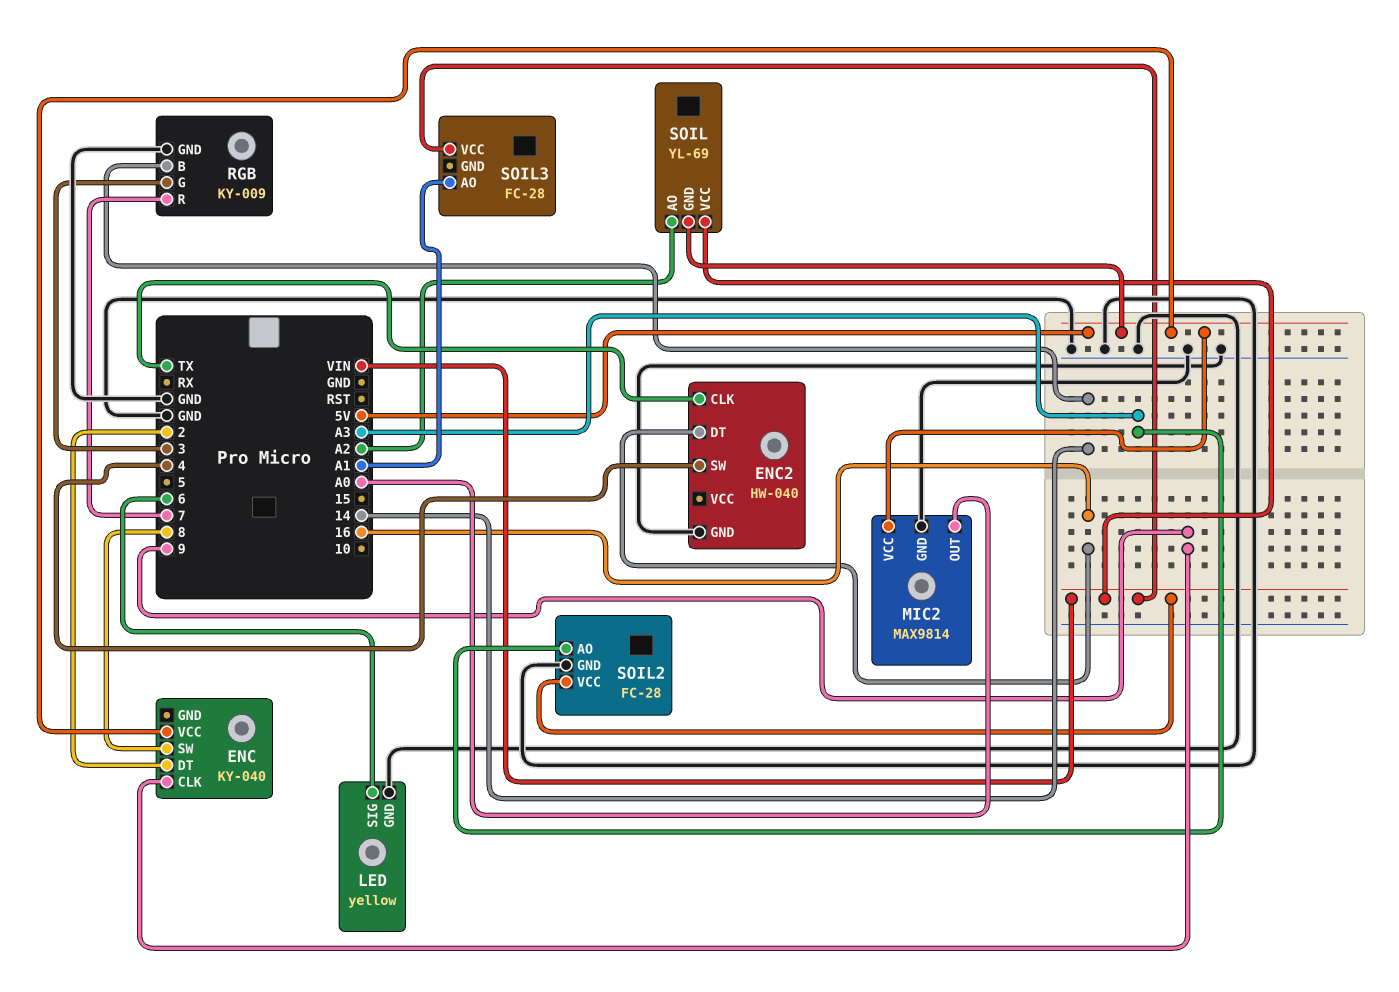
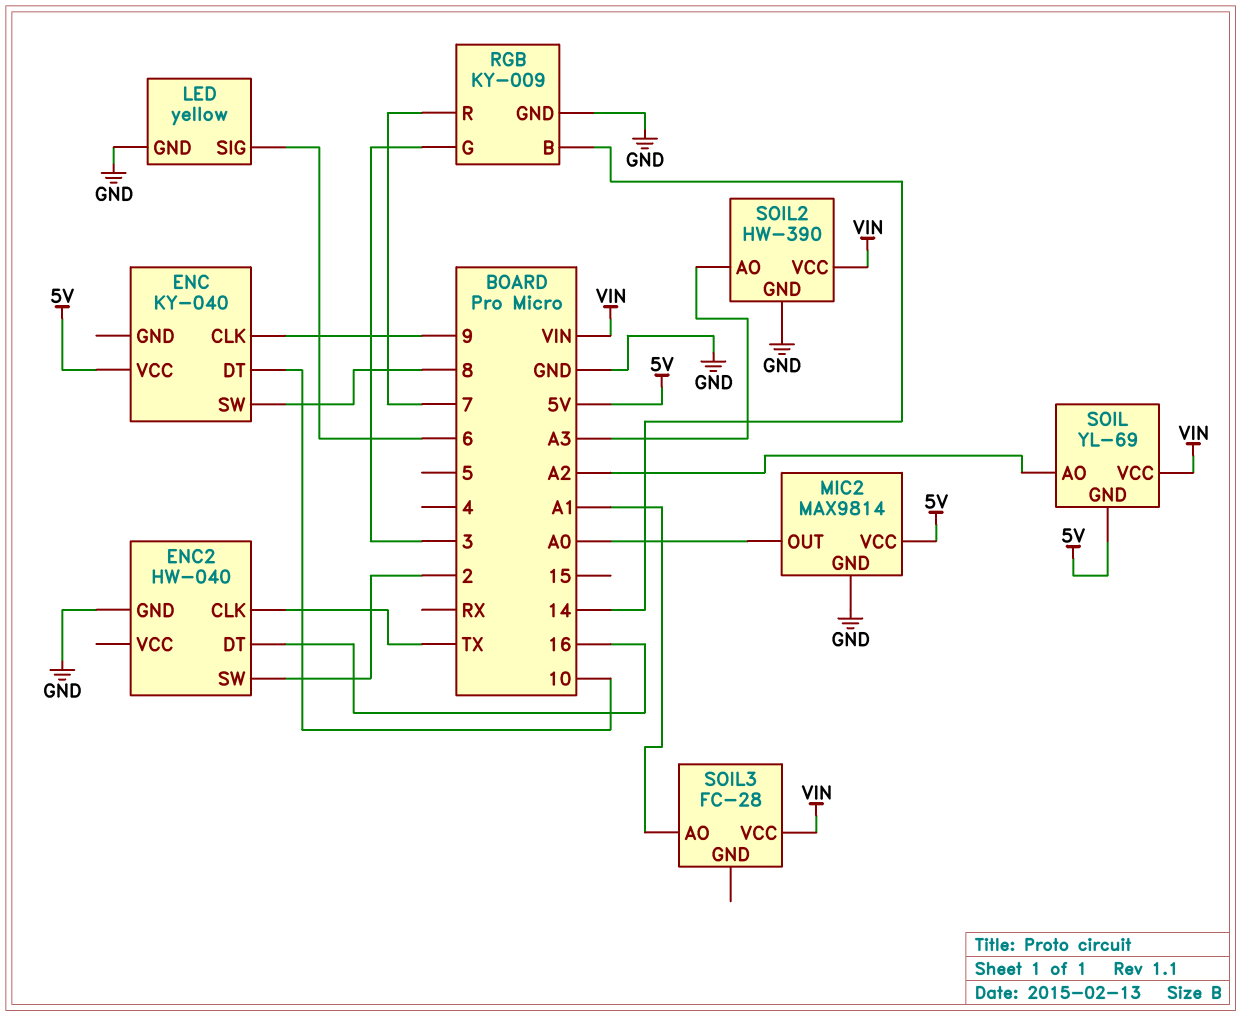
ENC pin DT: 2 -> 10
ENC2 pin SW: 4 -> 2
SOIL2: FC-28 -> HW-390

